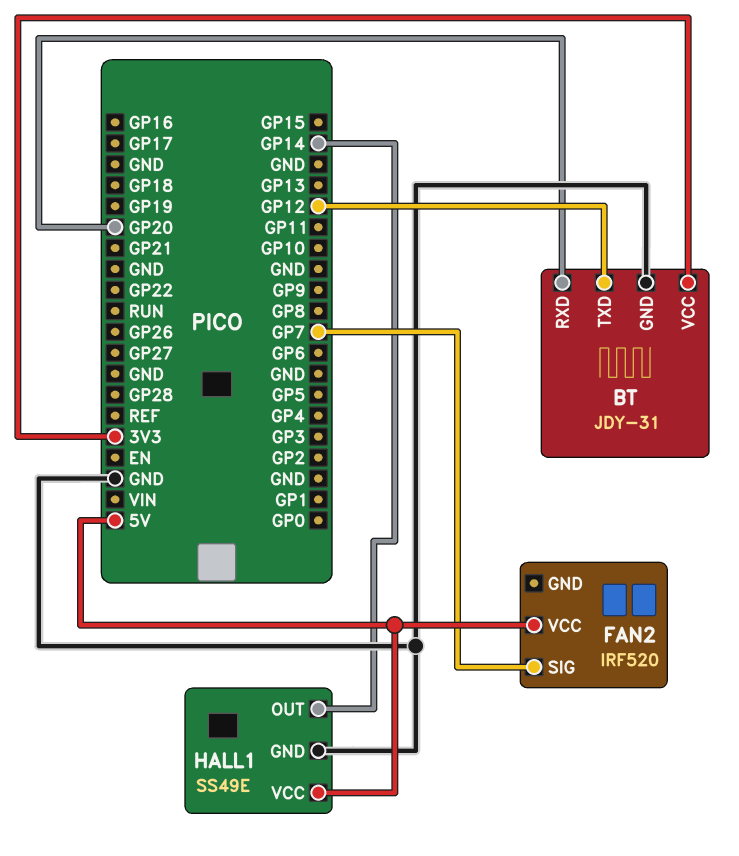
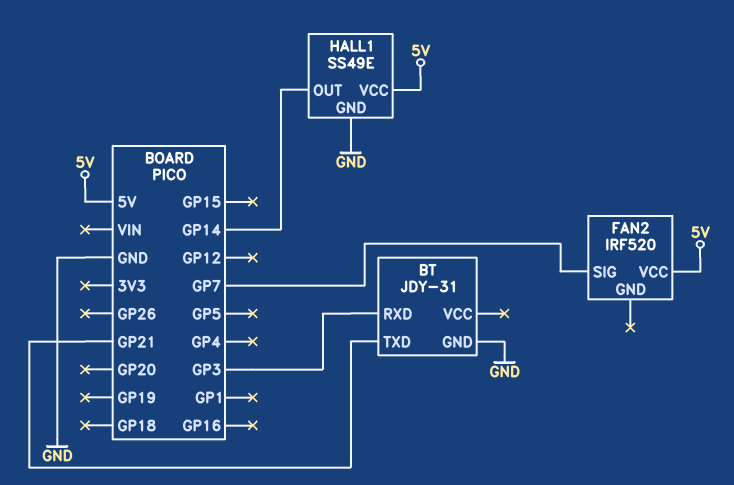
BT pin RXD: GP20 -> GP3
BT pin TXD: GP12 -> GP21
BT pin VCC: 3V3 -> none

